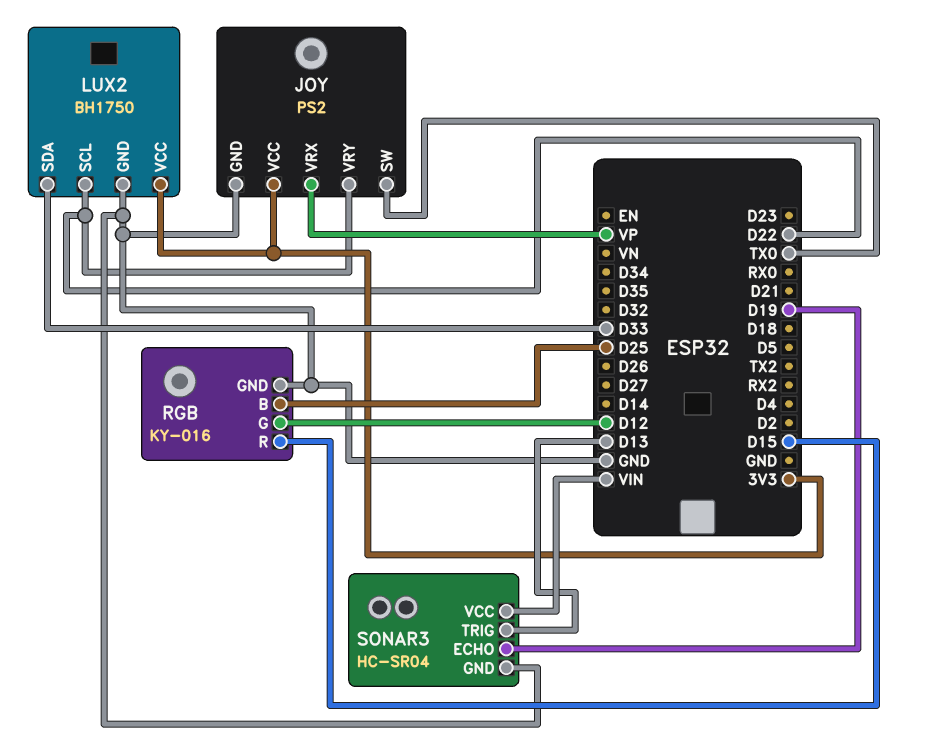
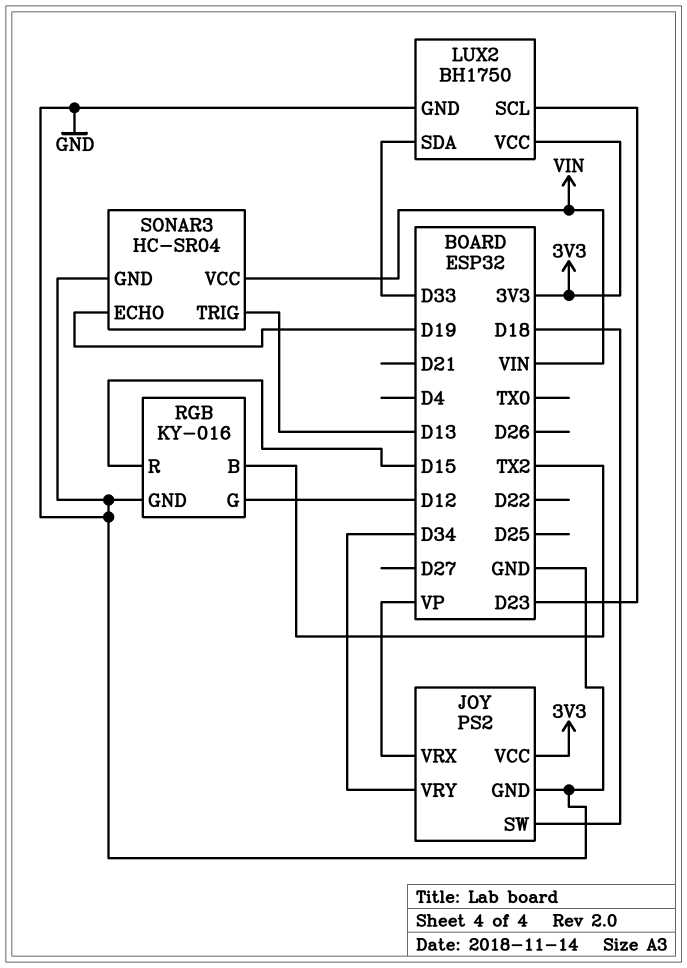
JOY pin SW: TX0 -> D18
JOY pin VRY: D22 -> D34
LUX2 pin SCL: D22 -> D23
RGB pin B: D25 -> TX2

